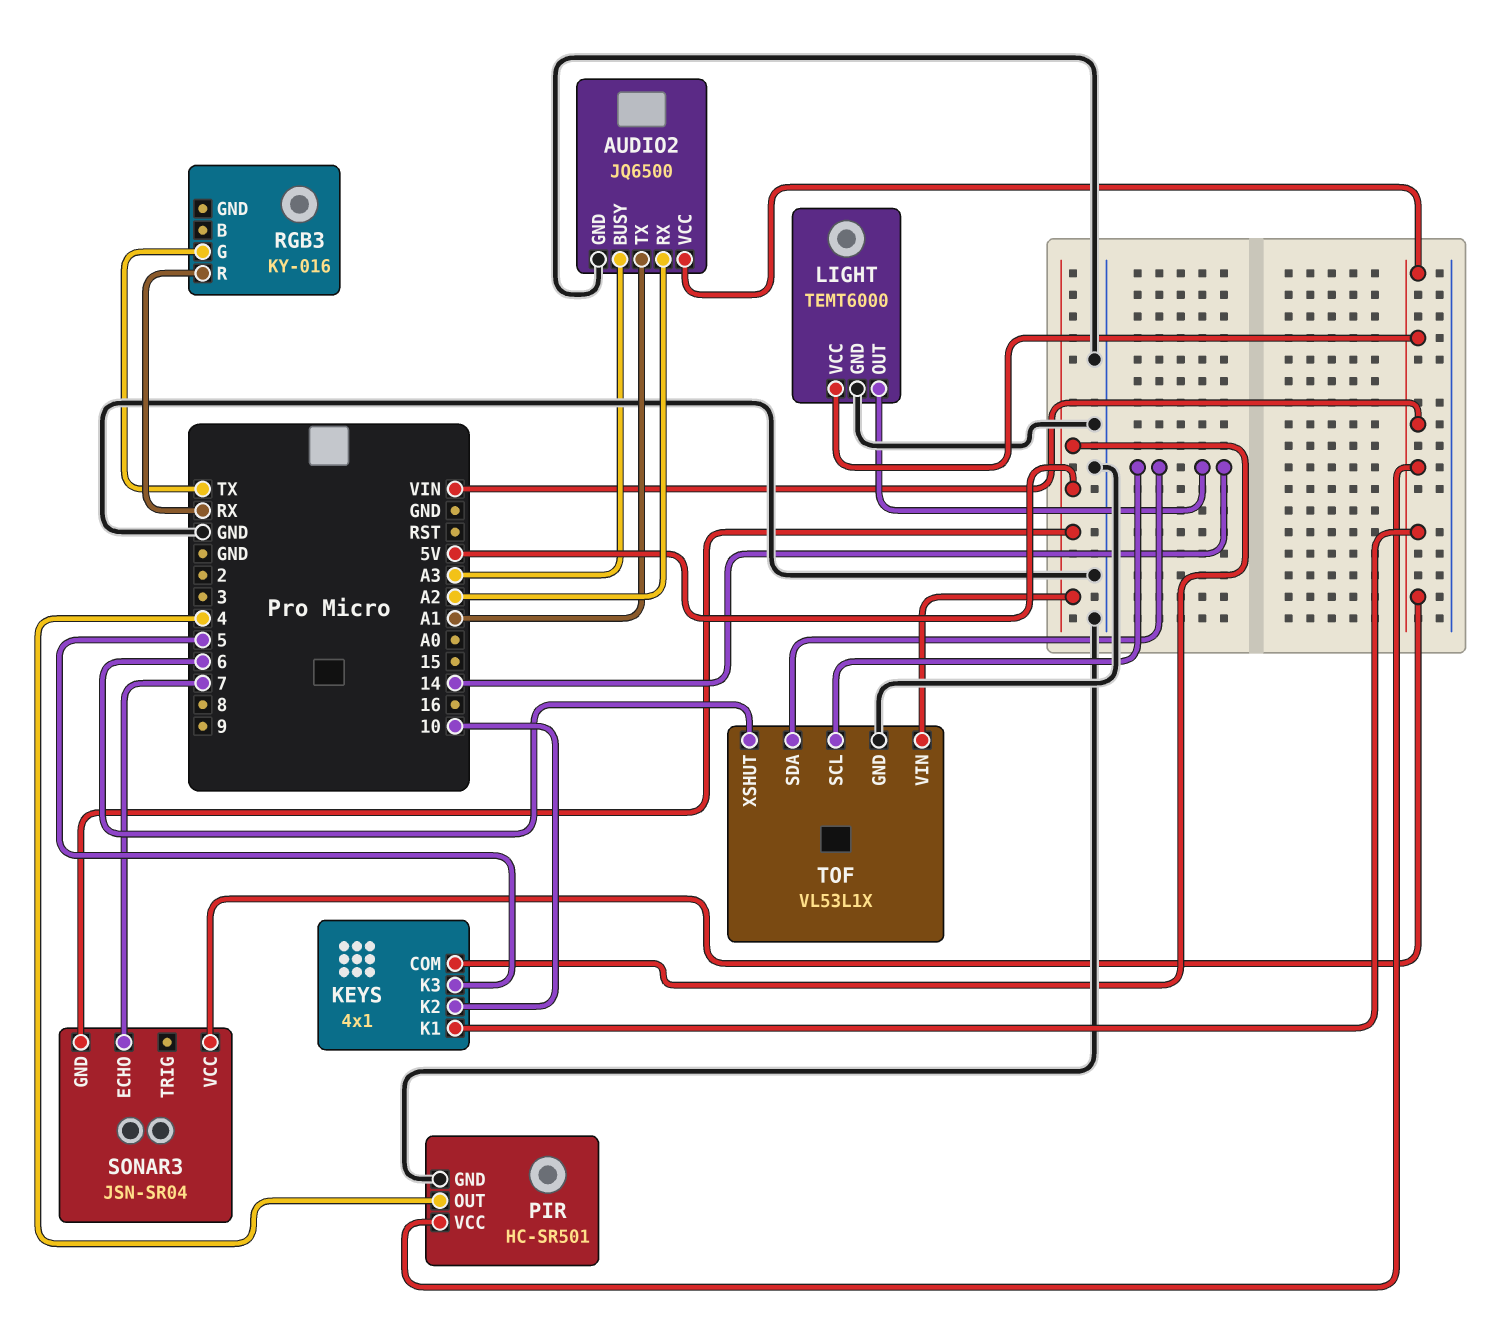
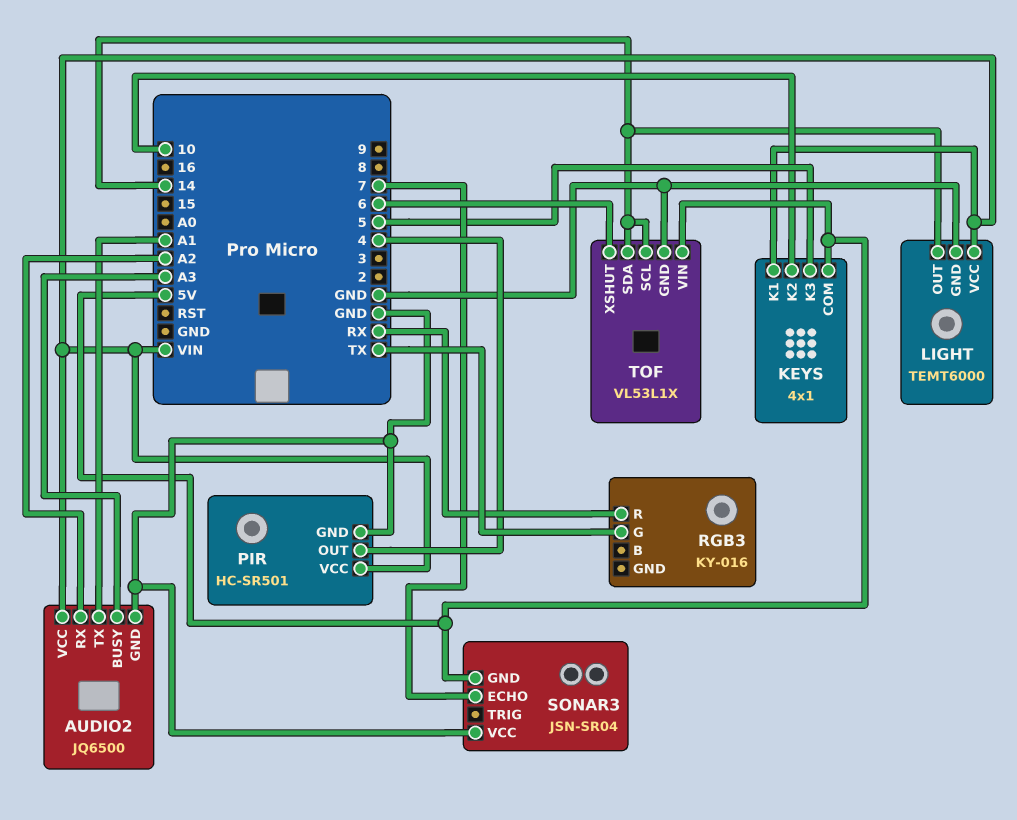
SONAR3 pin VCC: VIN -> GND

